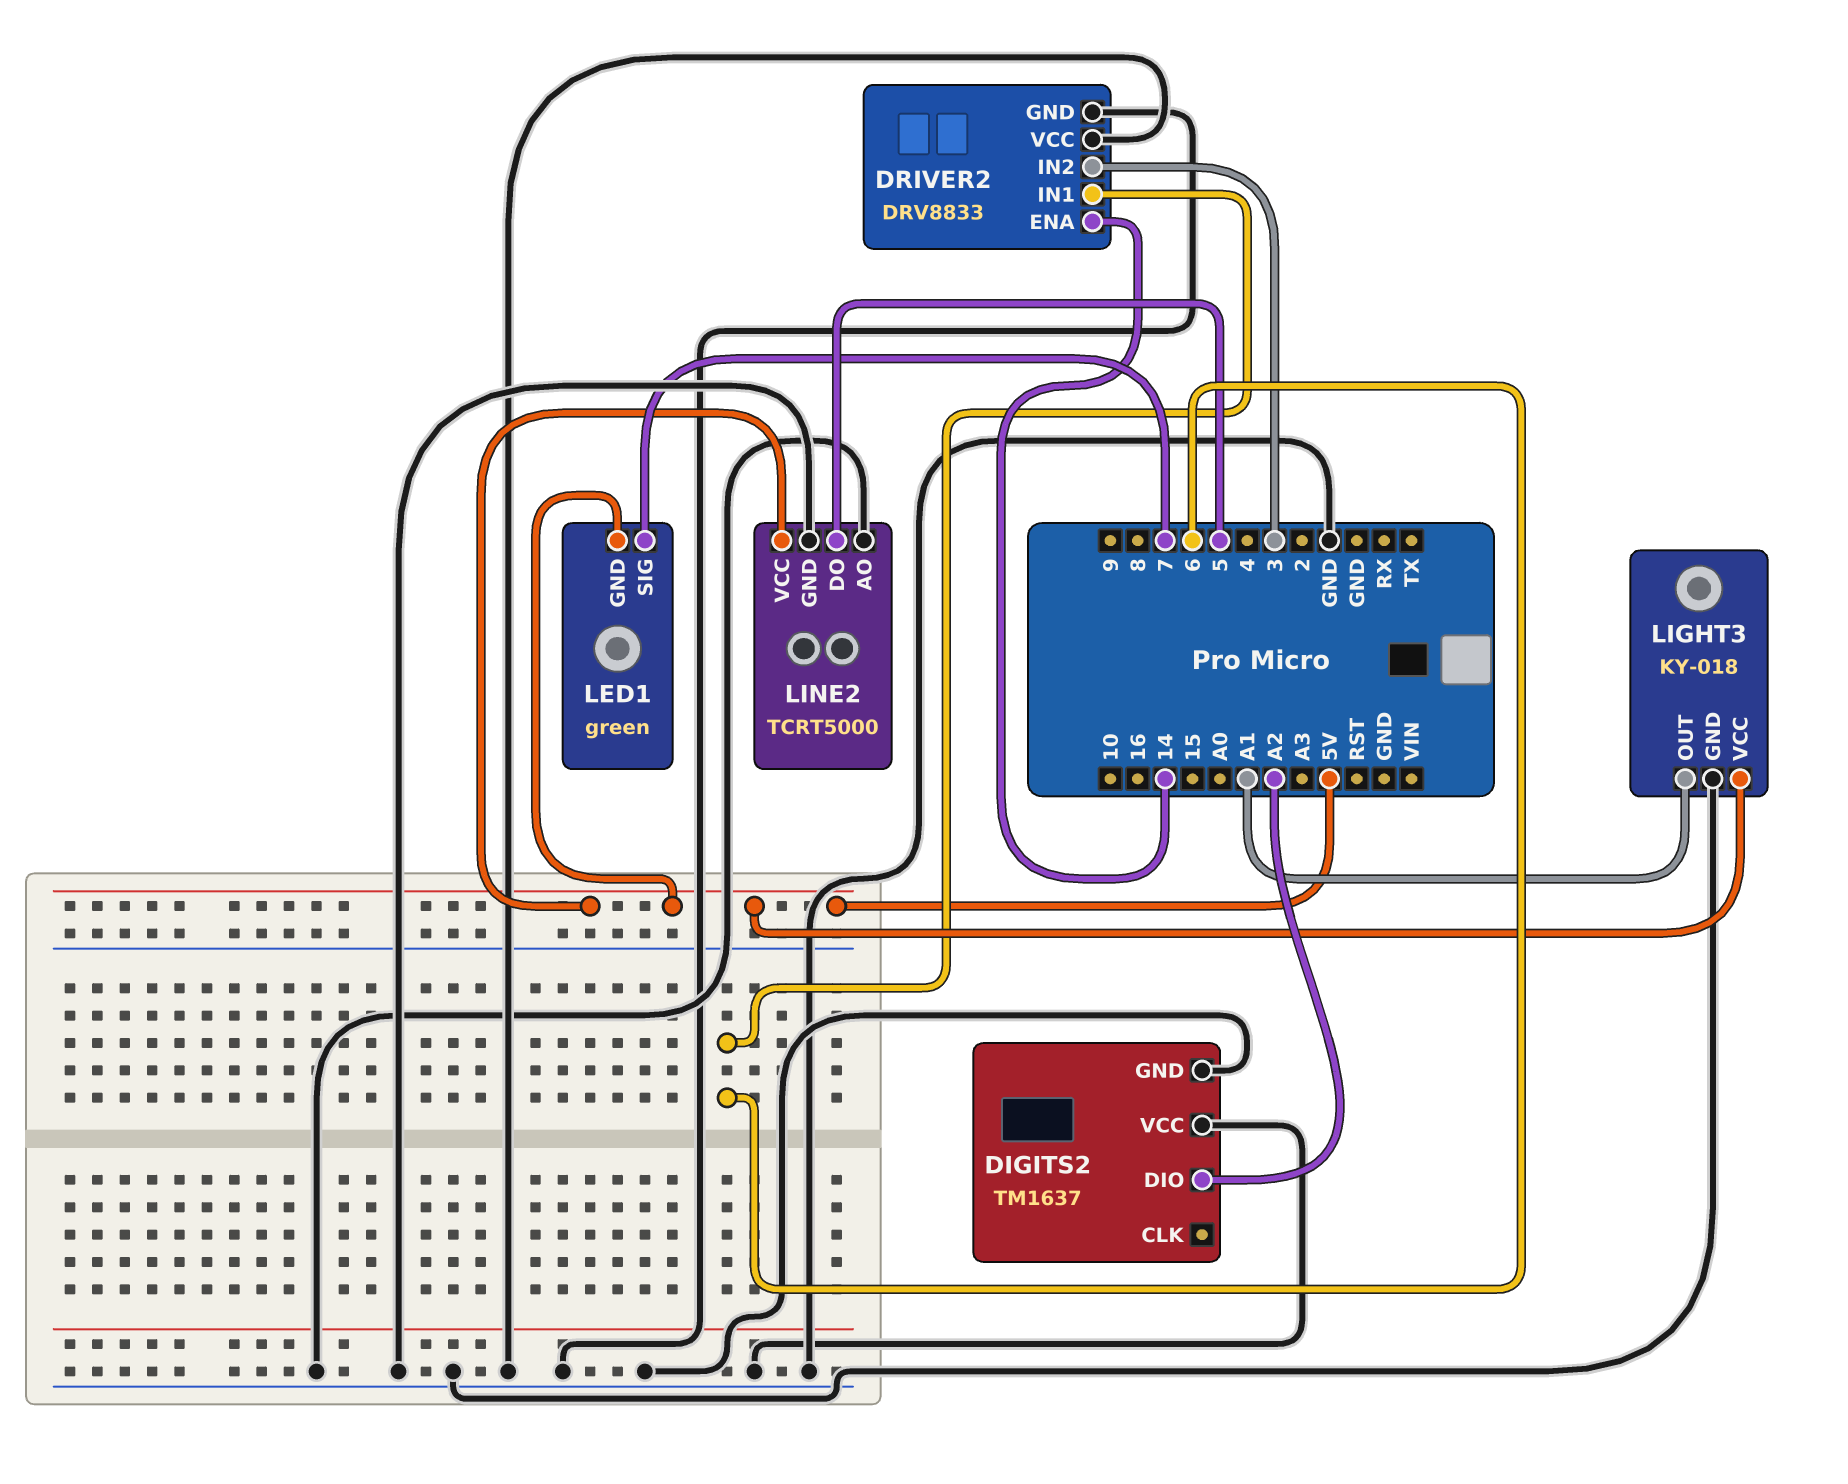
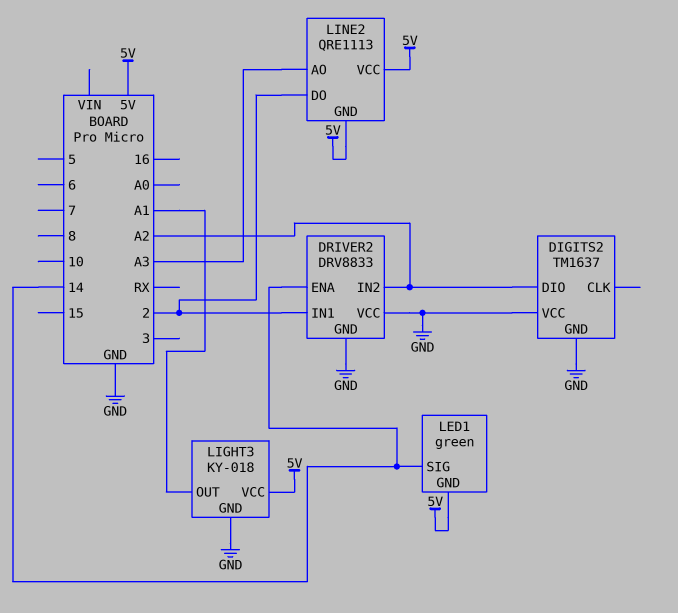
DRIVER2 pin IN1: 6 -> 2
DRIVER2 pin IN2: 3 -> A2
LED1 pin SIG: 7 -> 14
LINE2: TCRT5000 -> QRE1113
LINE2 pin AO: GND -> A3
LINE2 pin DO: 5 -> 2
LINE2 pin GND: GND -> 5V

